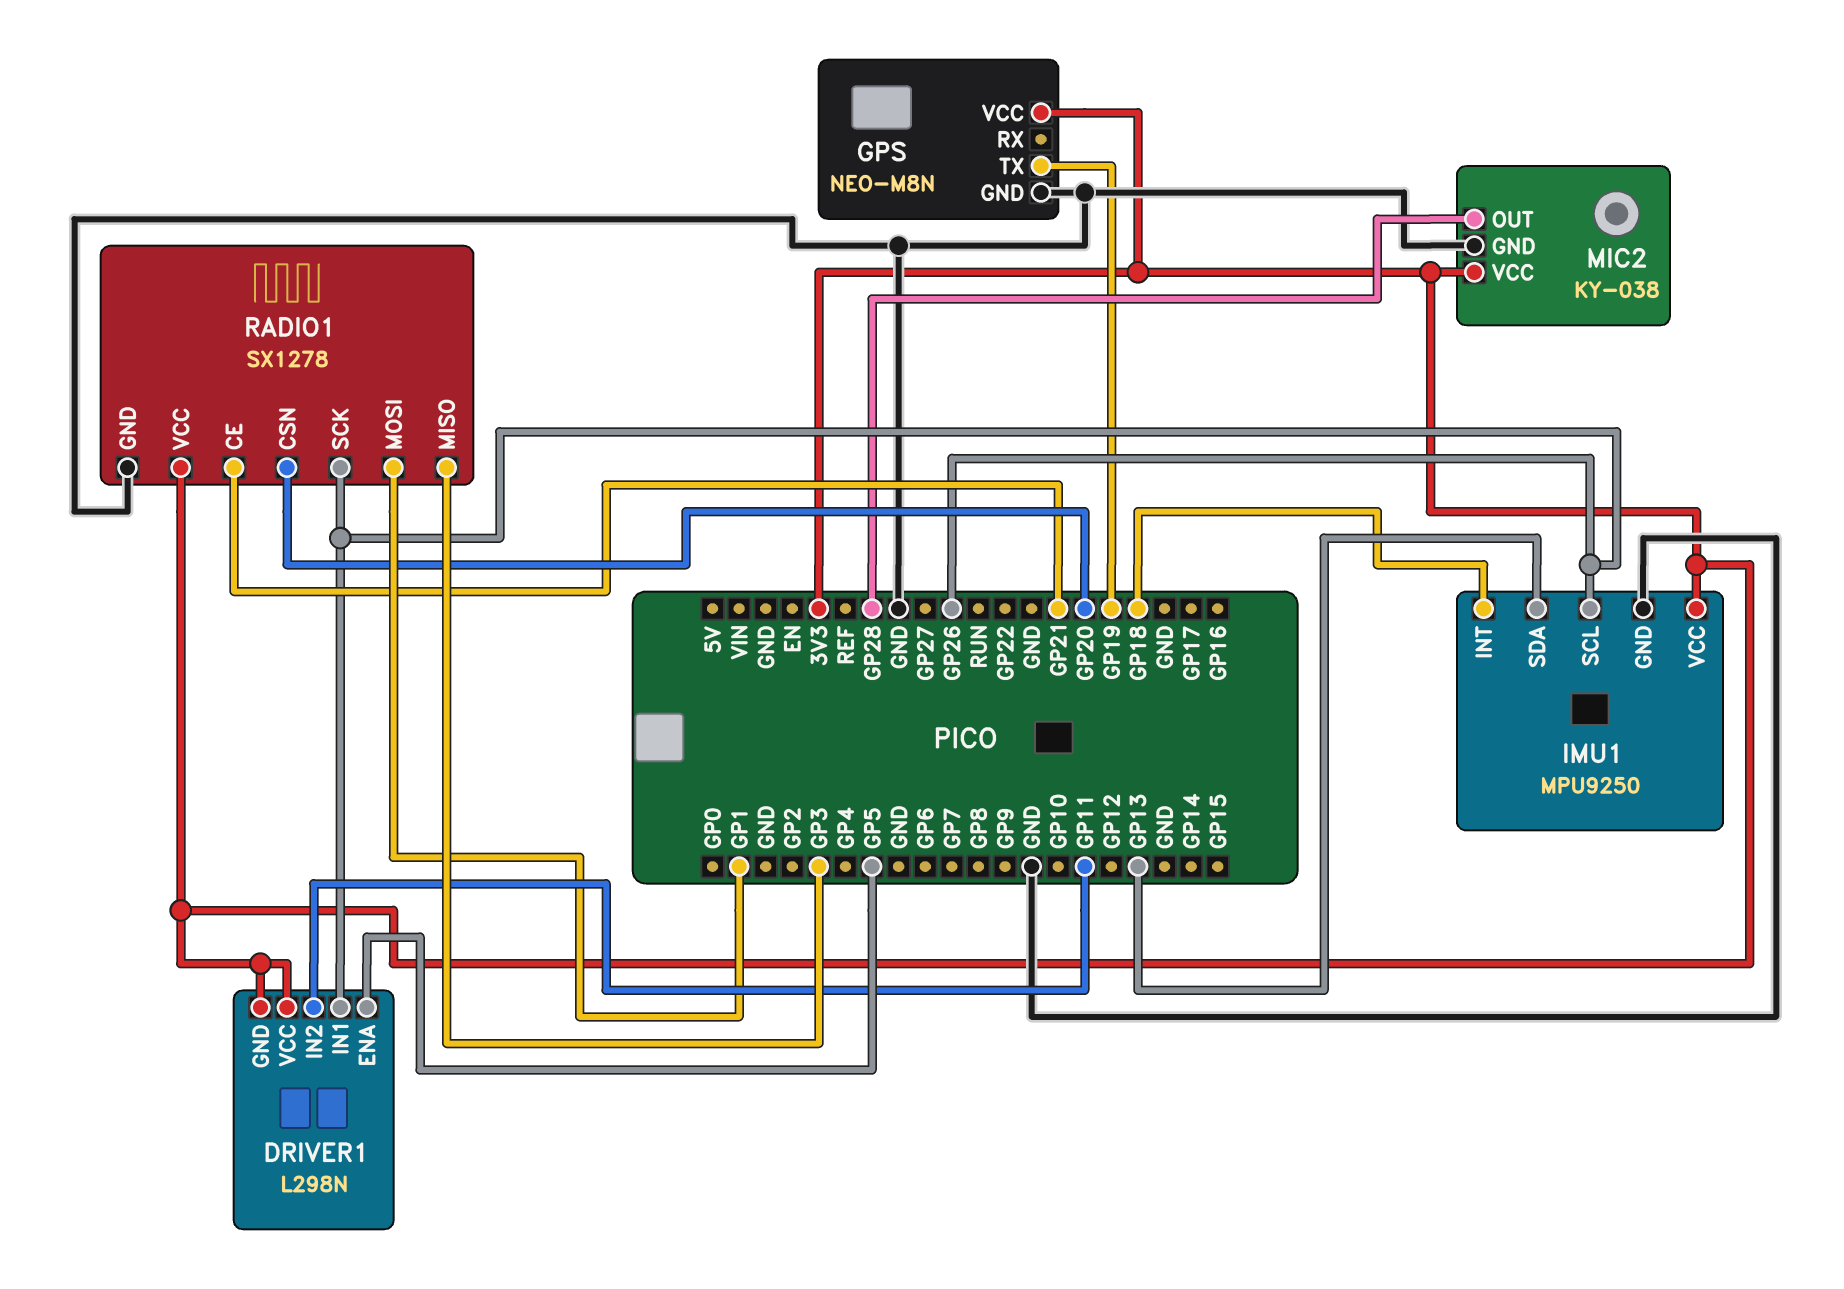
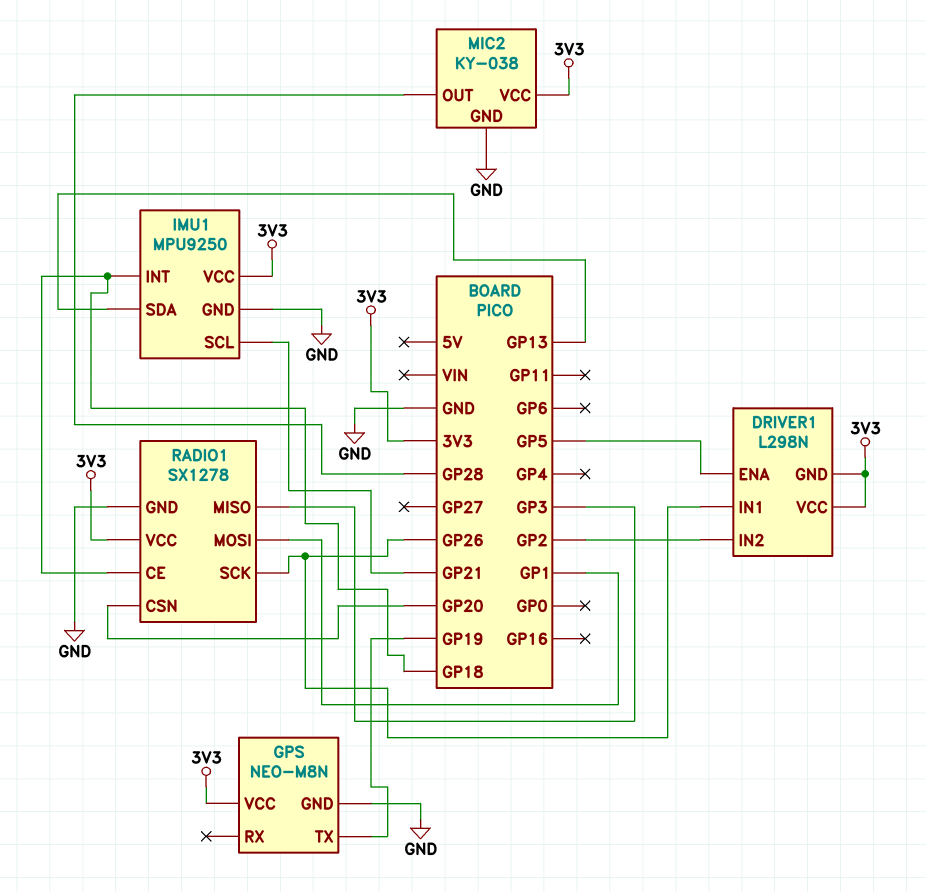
DRIVER1 pin IN2: GP11 -> GP2
IMU1 pin SCL: GP26 -> GP21
RADIO1 pin CE: GP21 -> GP18

